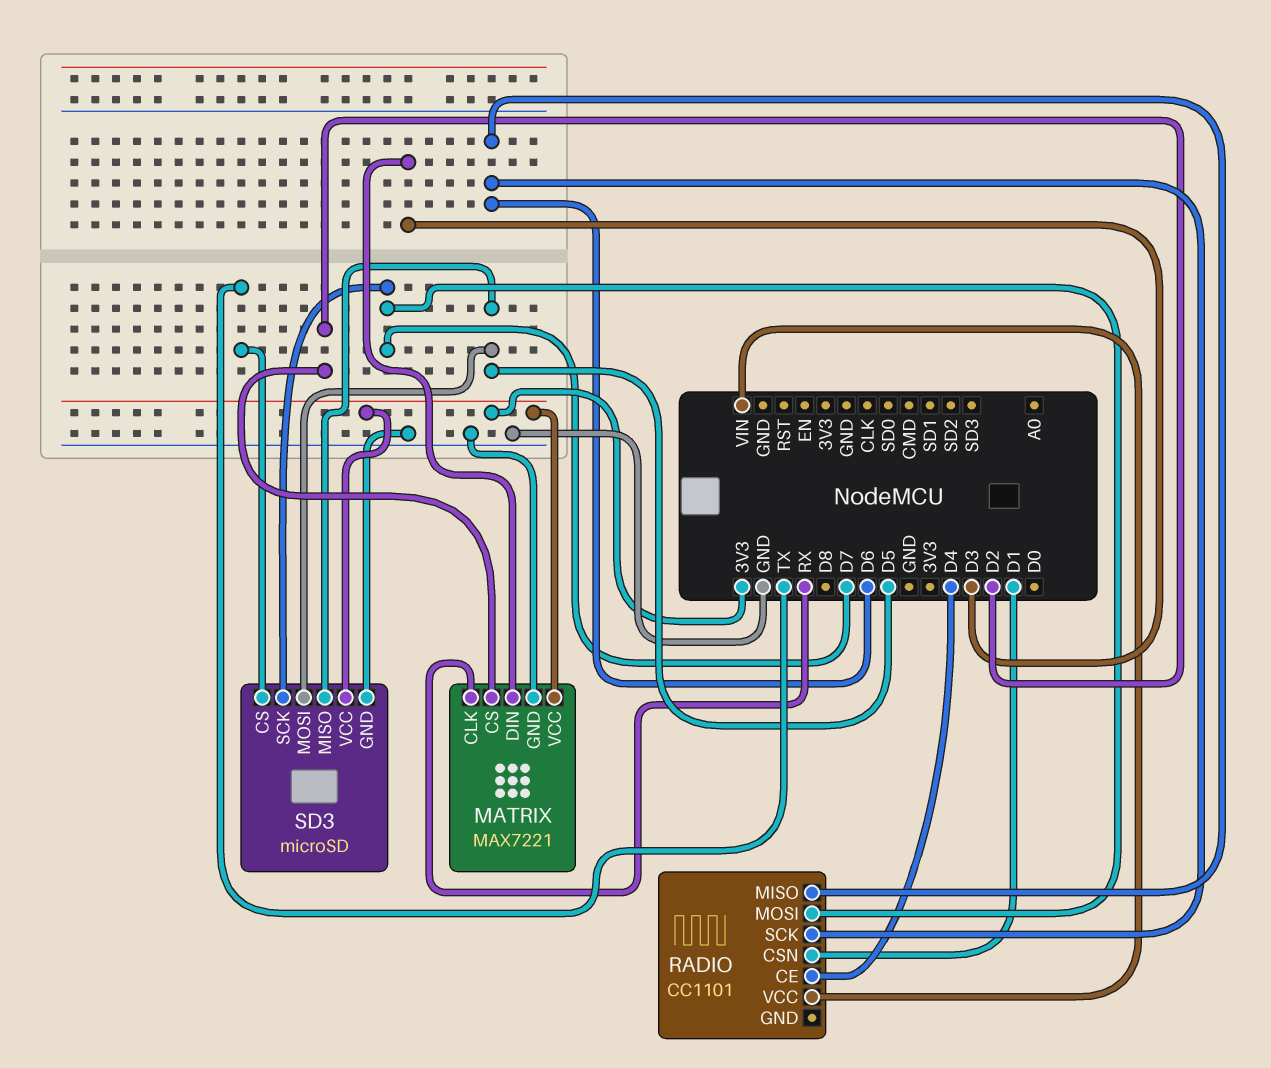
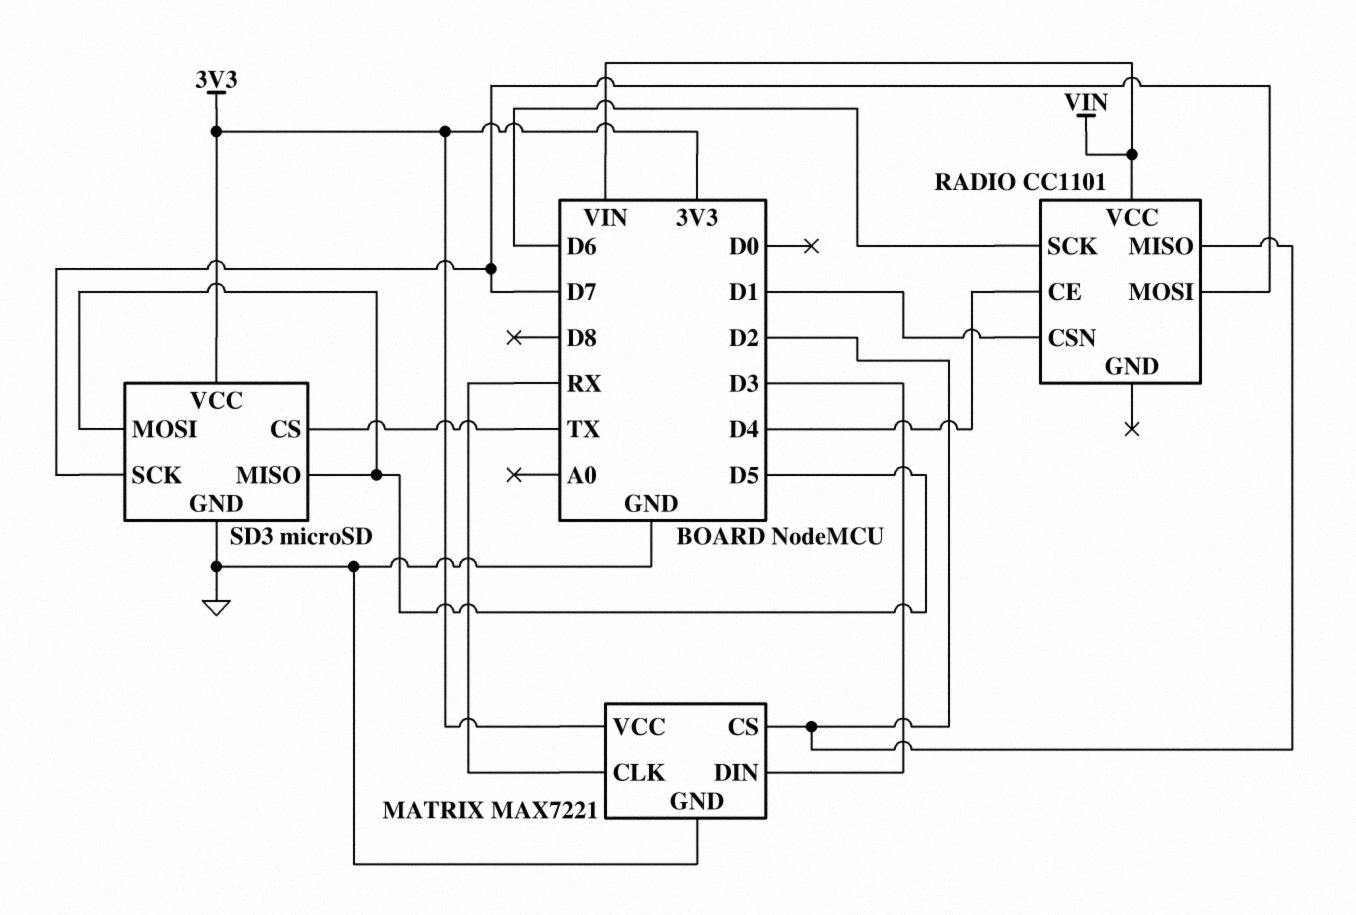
RADIO pin MISO: D6 -> D2

